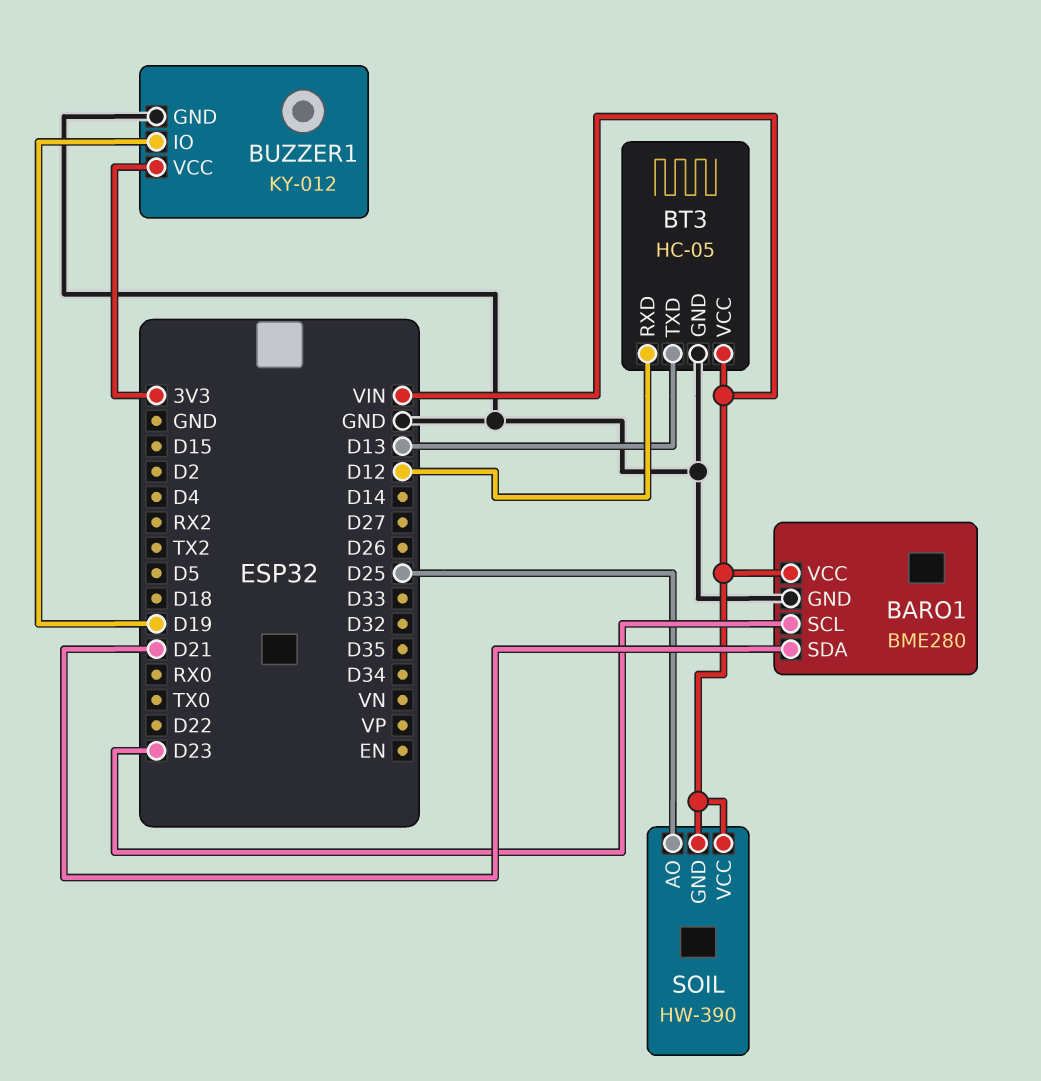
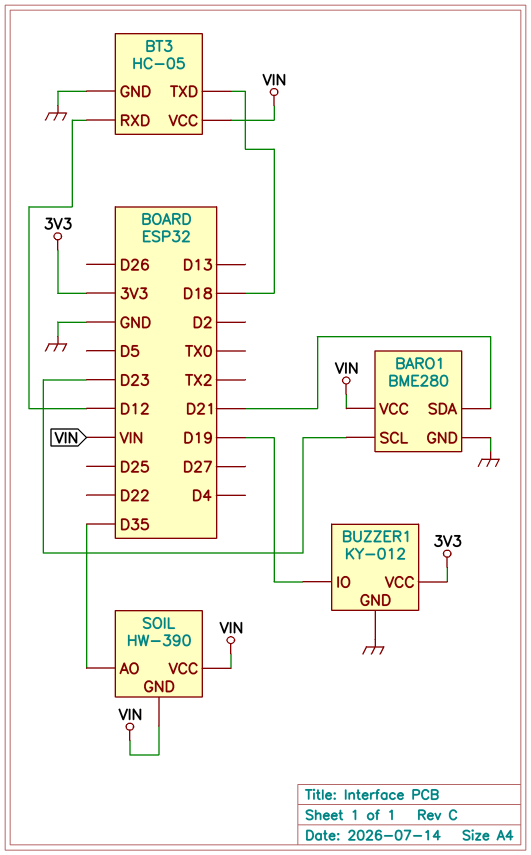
BT3 pin TXD: D13 -> D18
SOIL pin AO: D25 -> D35

